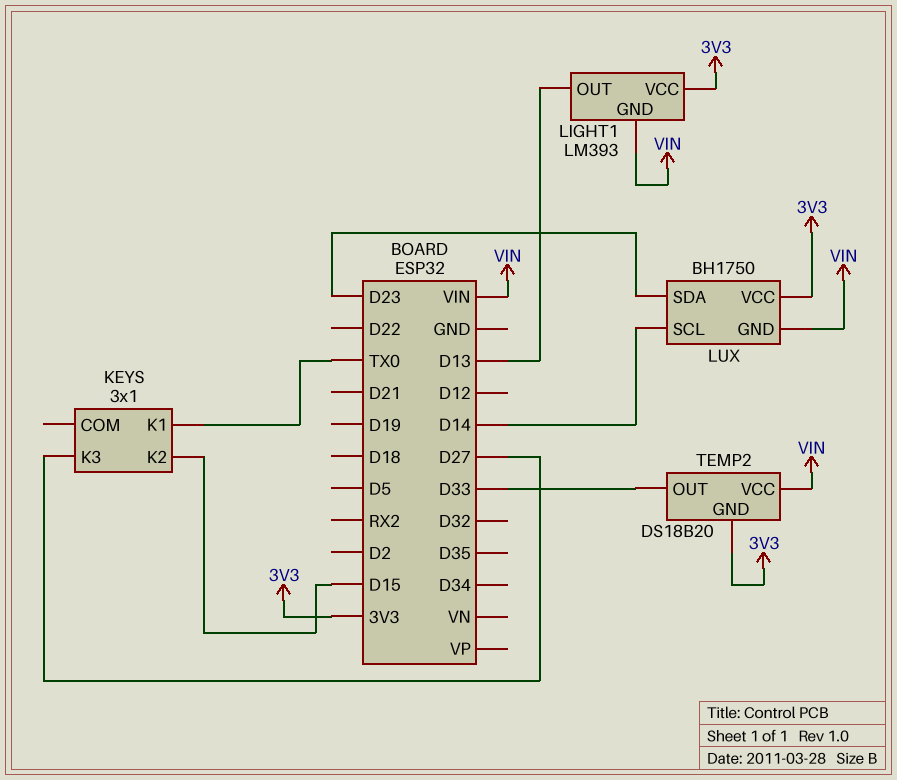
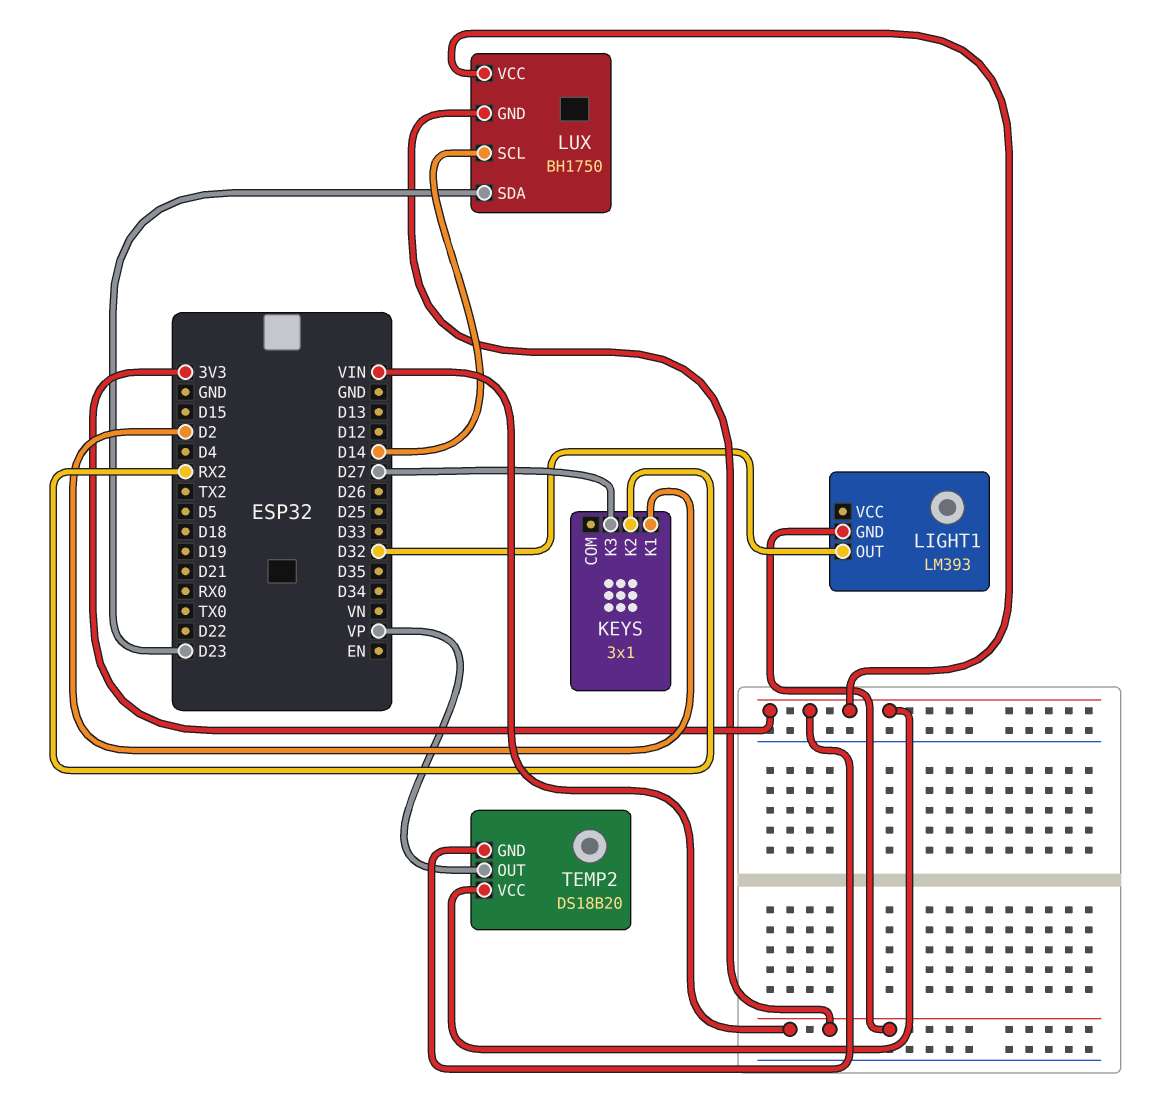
KEYS pin K1: TX0 -> D2
KEYS pin K2: D15 -> RX2
LIGHT1 pin OUT: D13 -> D32
LIGHT1 pin VCC: 3V3 -> none
TEMP2 pin OUT: D33 -> VP
TEMP2 pin VCC: VIN -> 3V3

